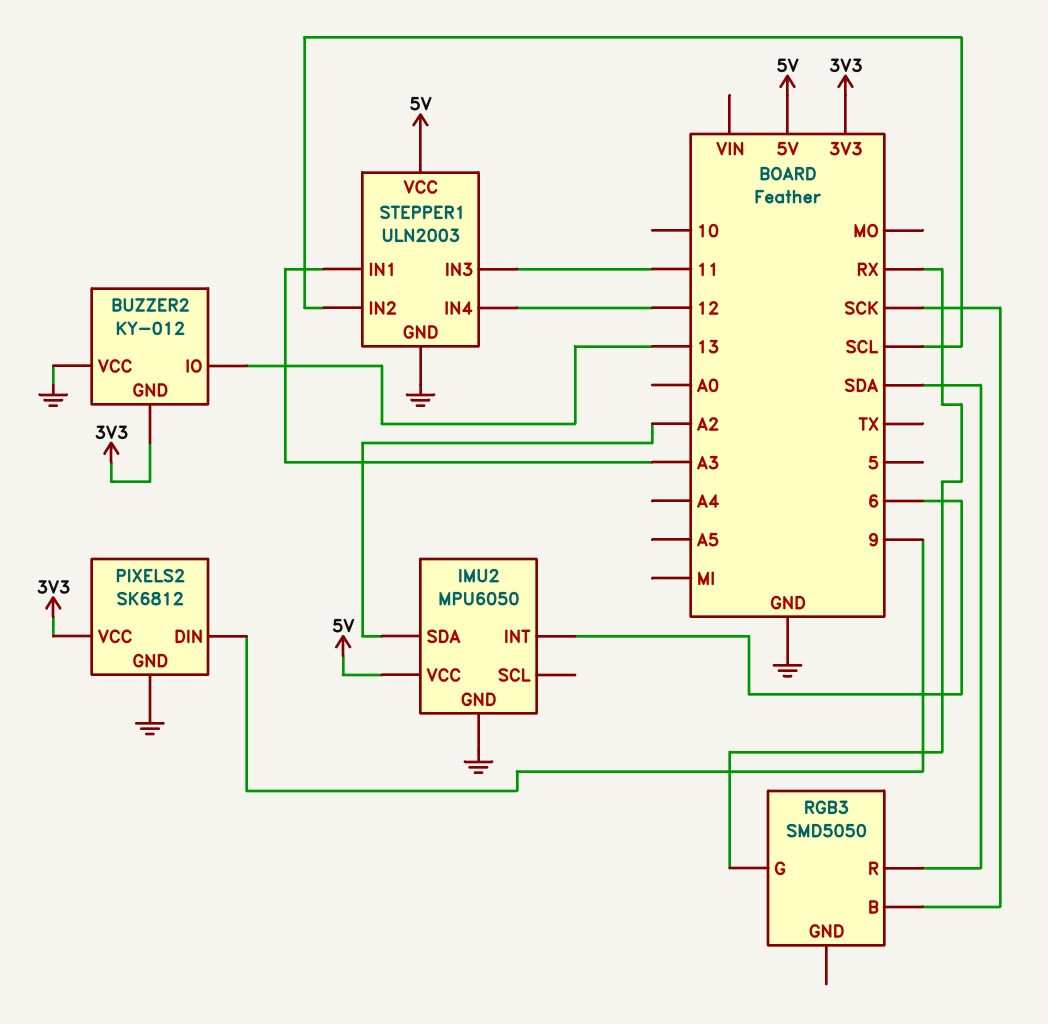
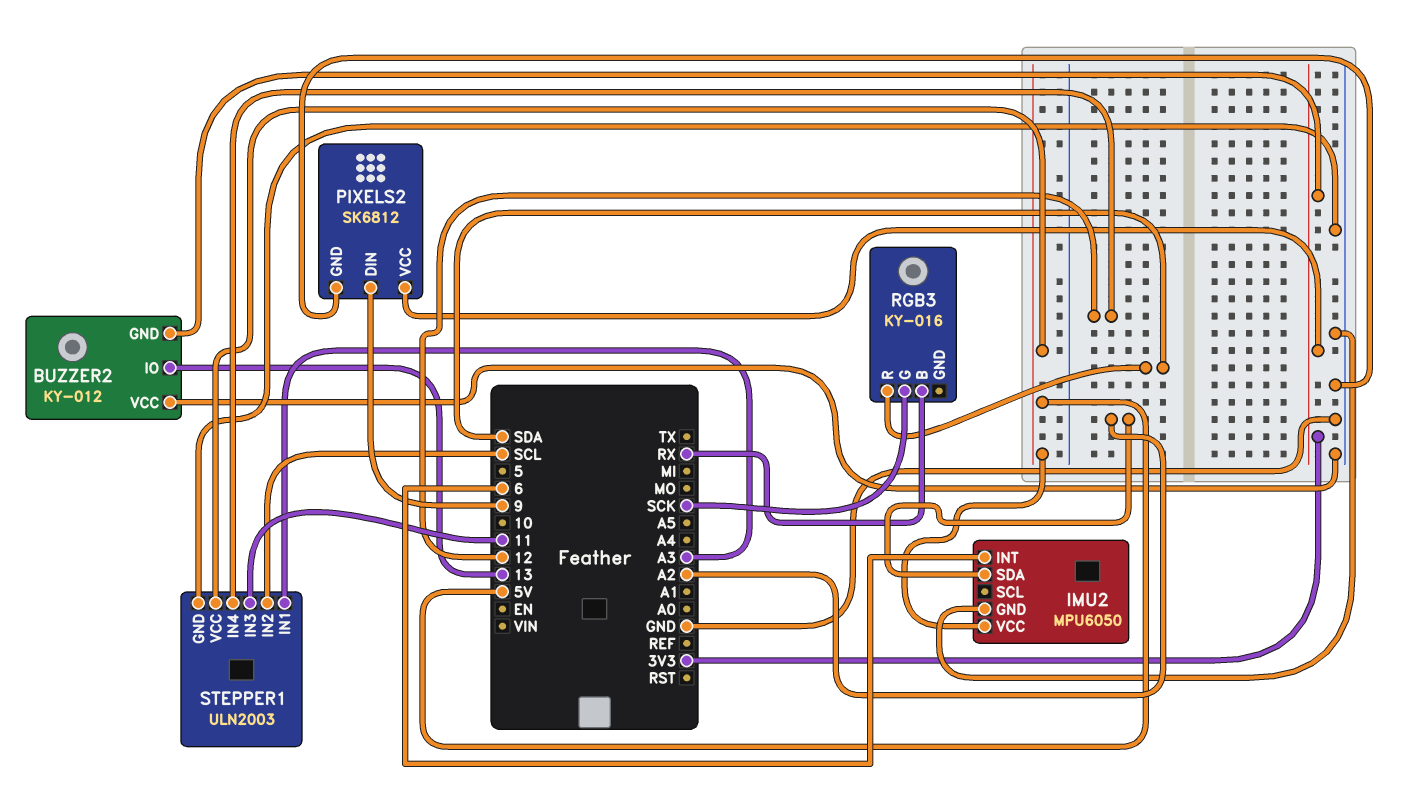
RGB3: SMD5050 -> KY-016
RGB3 pin B: SCK -> RX
RGB3 pin G: RX -> SCK

